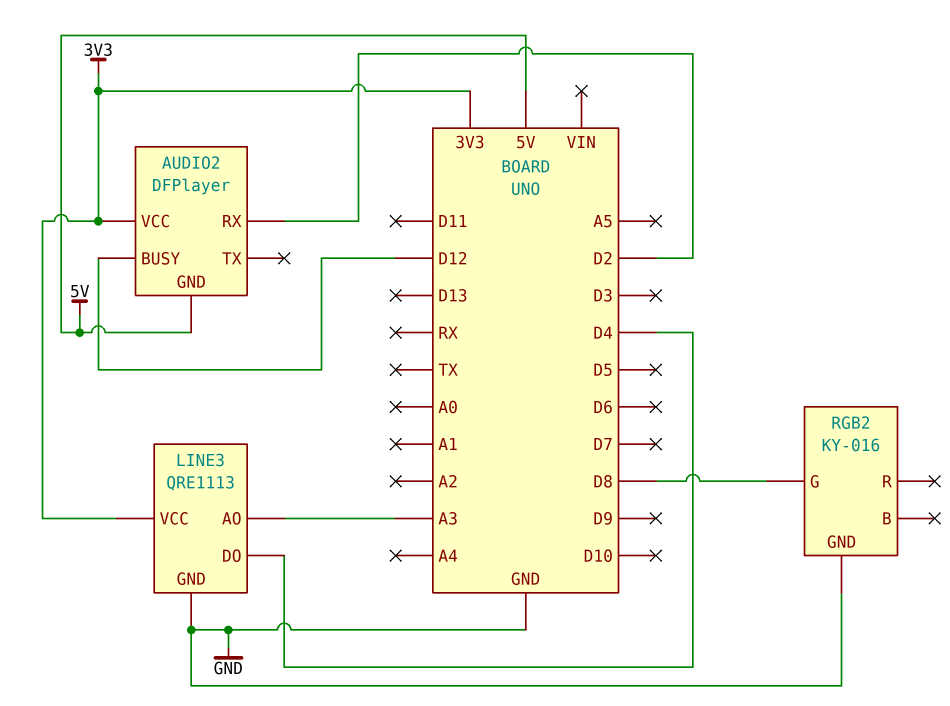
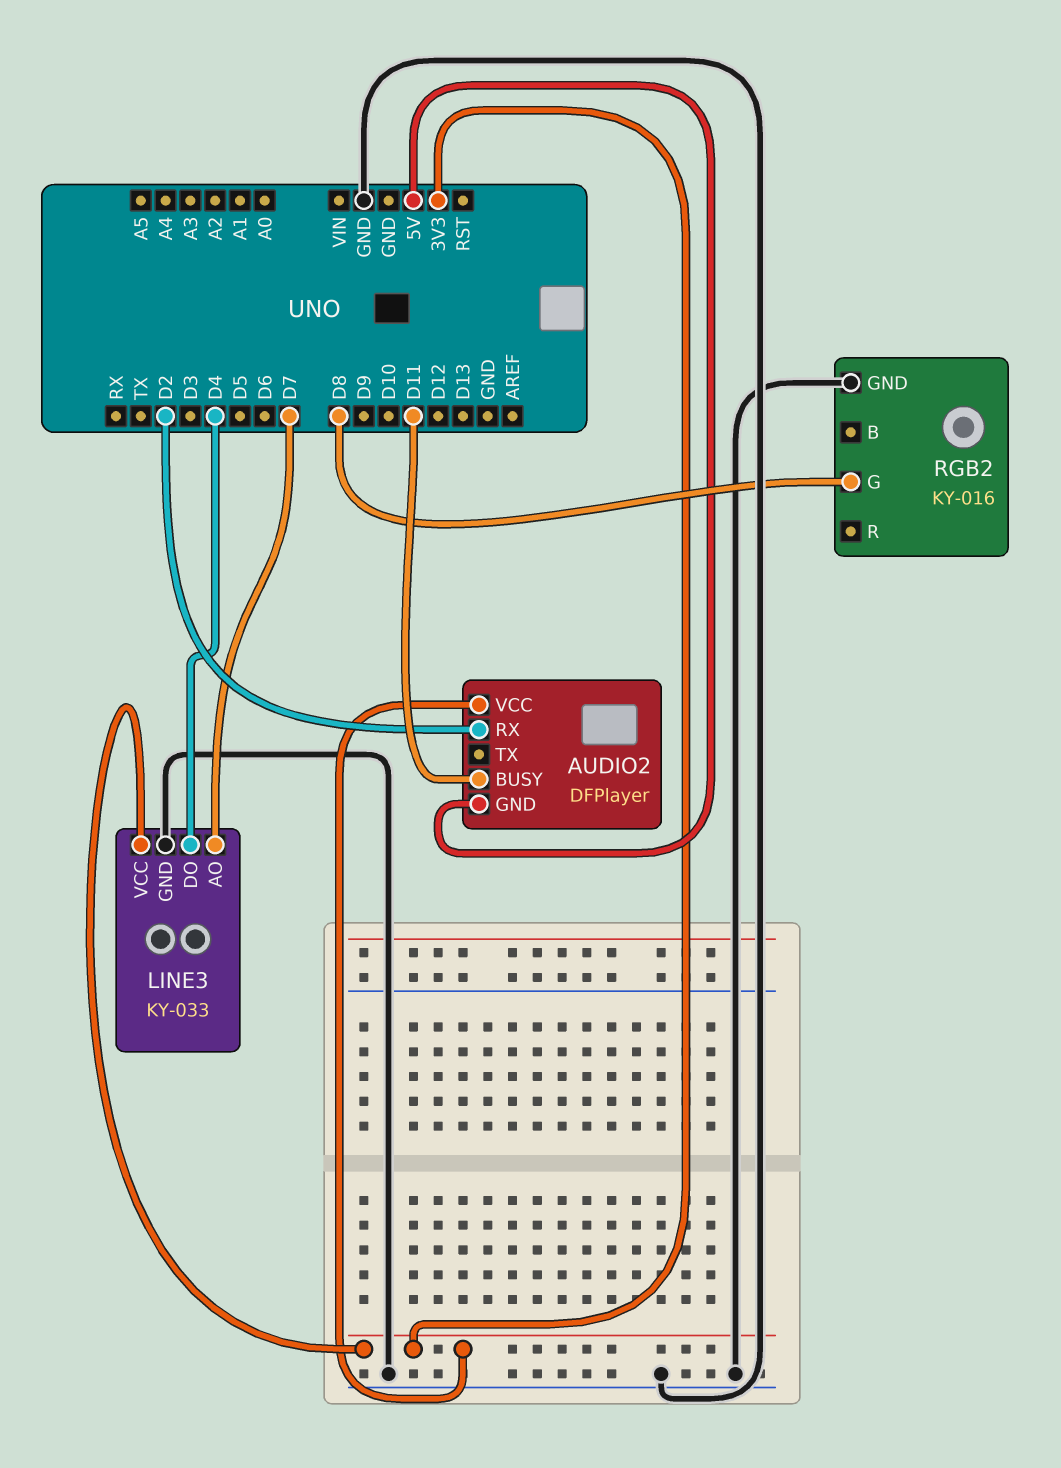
AUDIO2 pin BUSY: D12 -> D11
LINE3: QRE1113 -> KY-033
LINE3 pin AO: A3 -> D7

